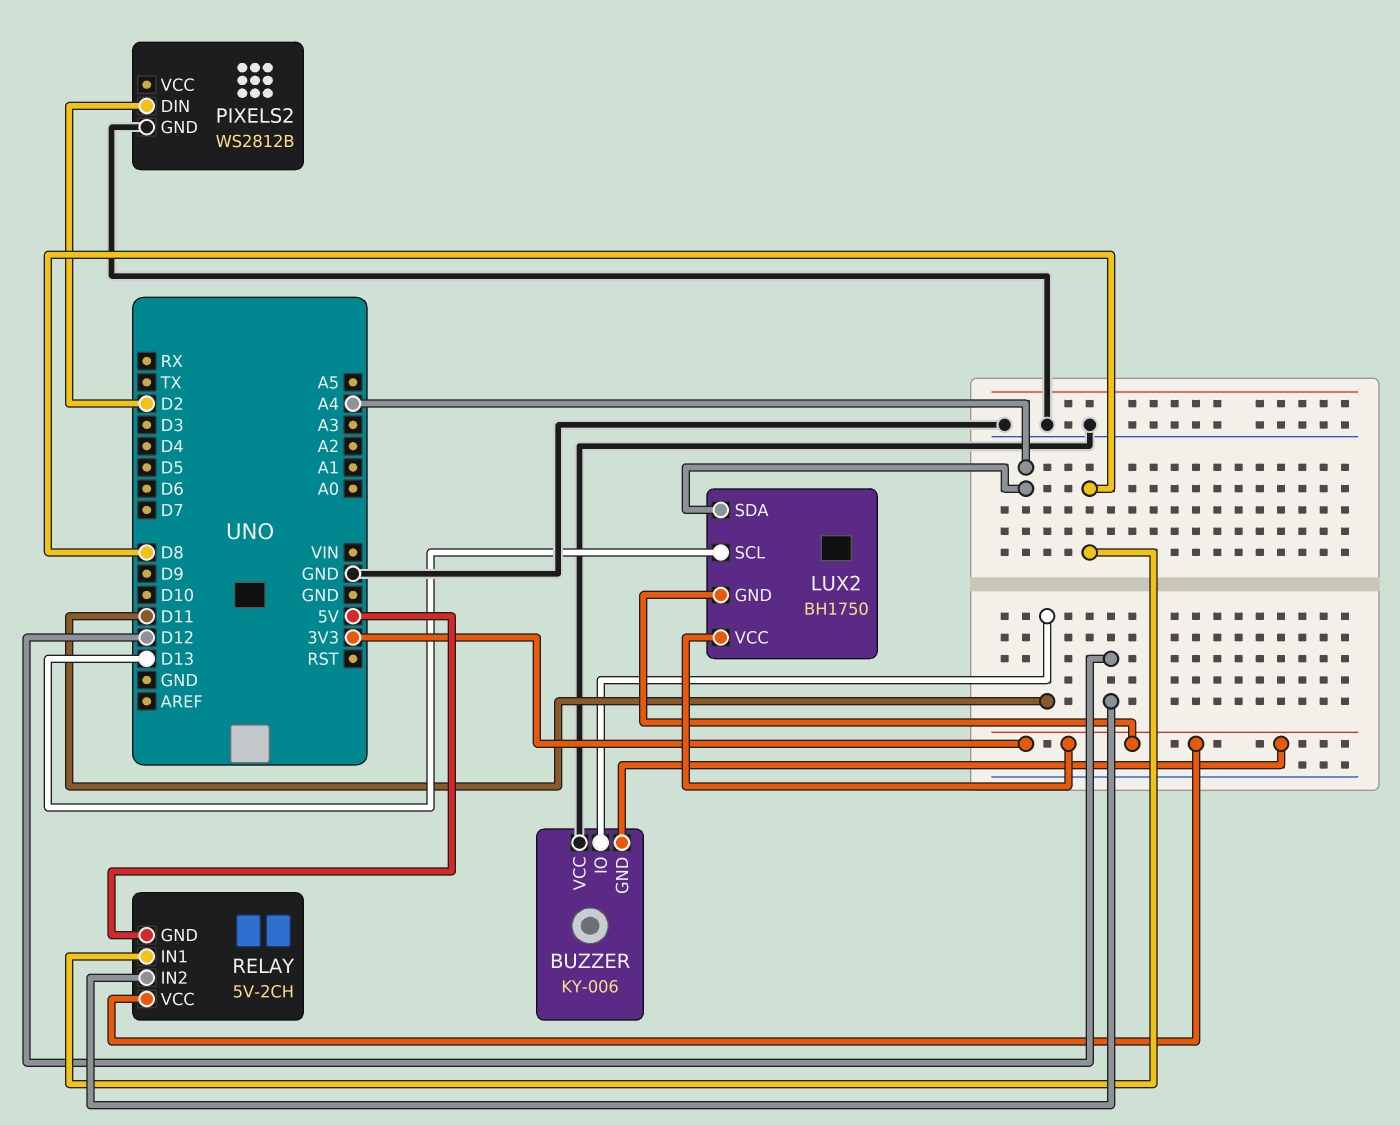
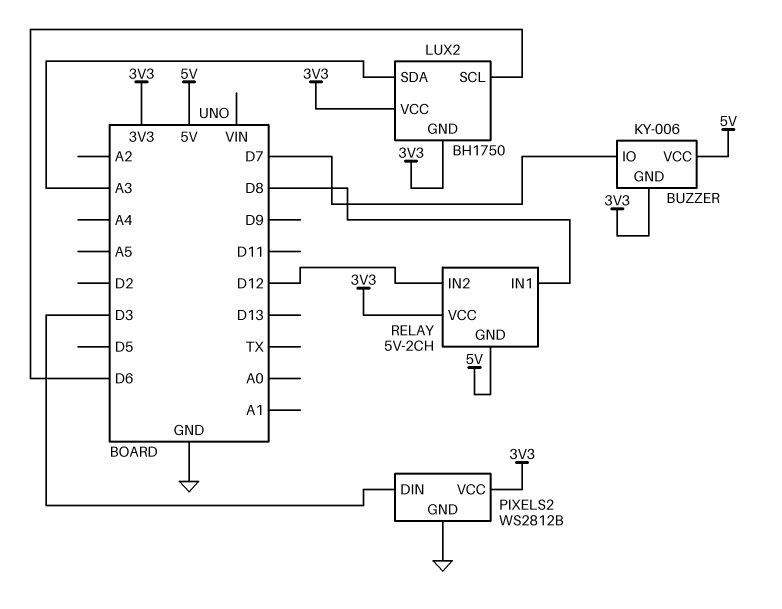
BUZZER pin IO: D11 -> D7
BUZZER pin VCC: GND -> 5V
LUX2 pin SCL: D13 -> D6
LUX2 pin SDA: A4 -> A3
PIXELS2 pin DIN: D2 -> D3
PIXELS2 pin VCC: none -> 3V3

